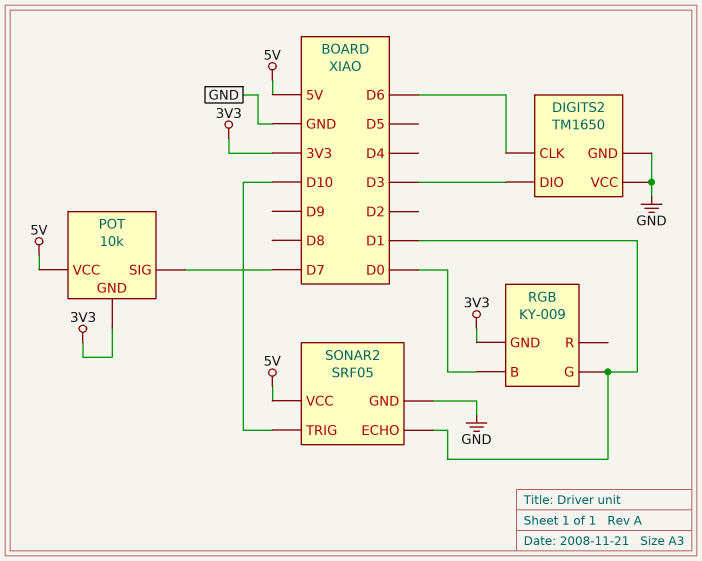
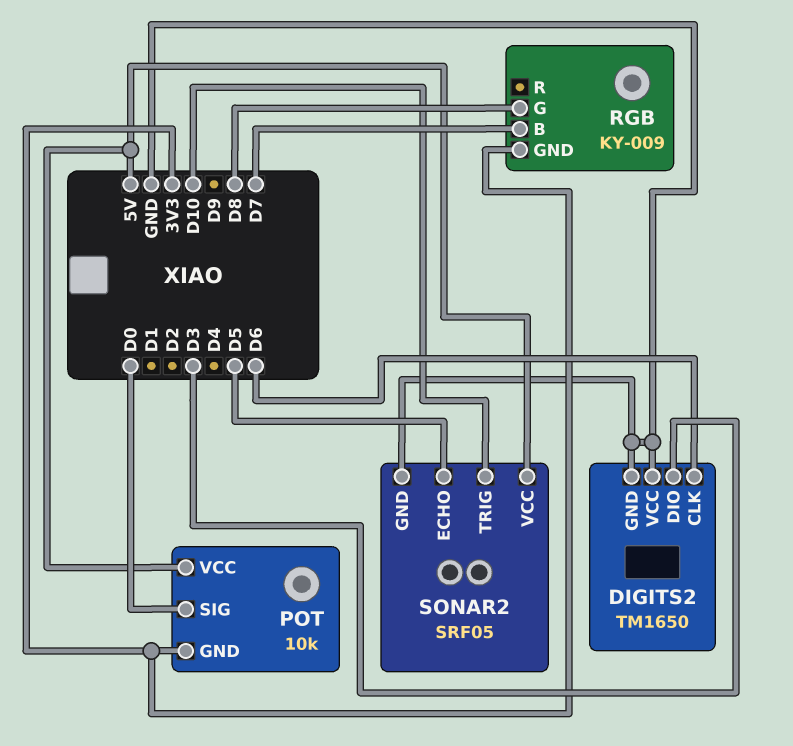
POT pin SIG: D7 -> D0
RGB pin B: D0 -> D7
RGB pin G: D1 -> D8
SONAR2 pin ECHO: D1 -> D5

